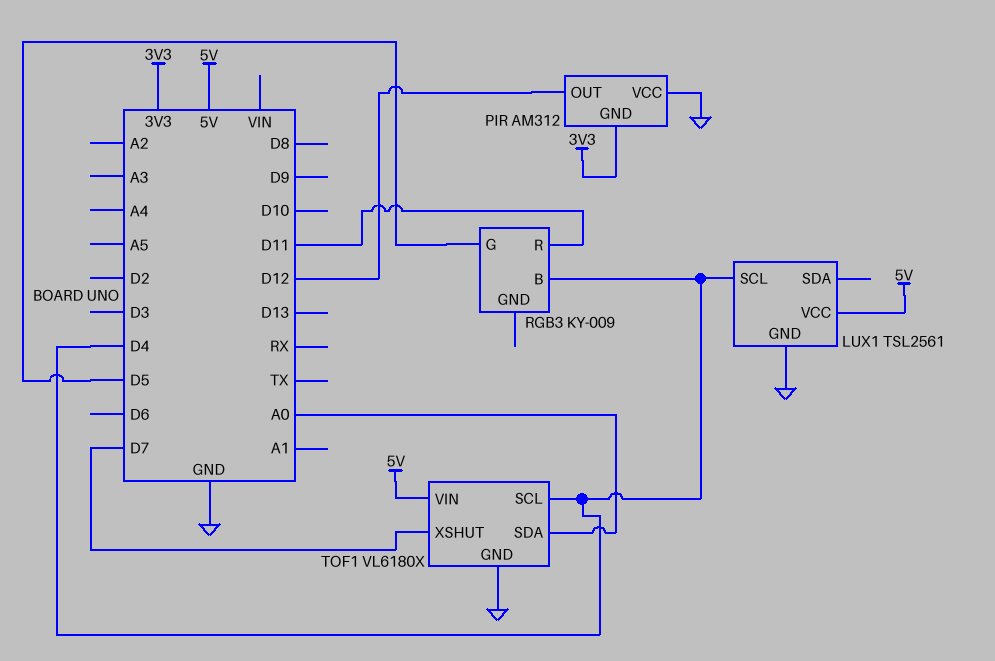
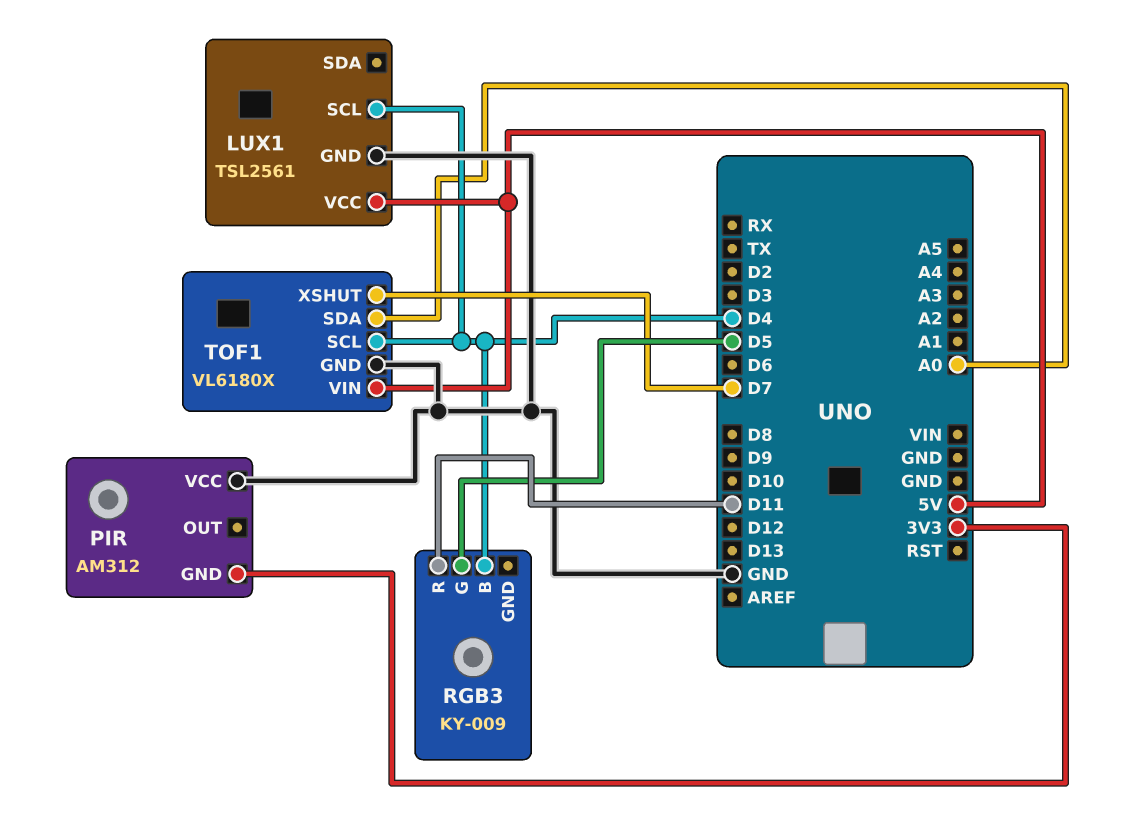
PIR pin OUT: D12 -> none

